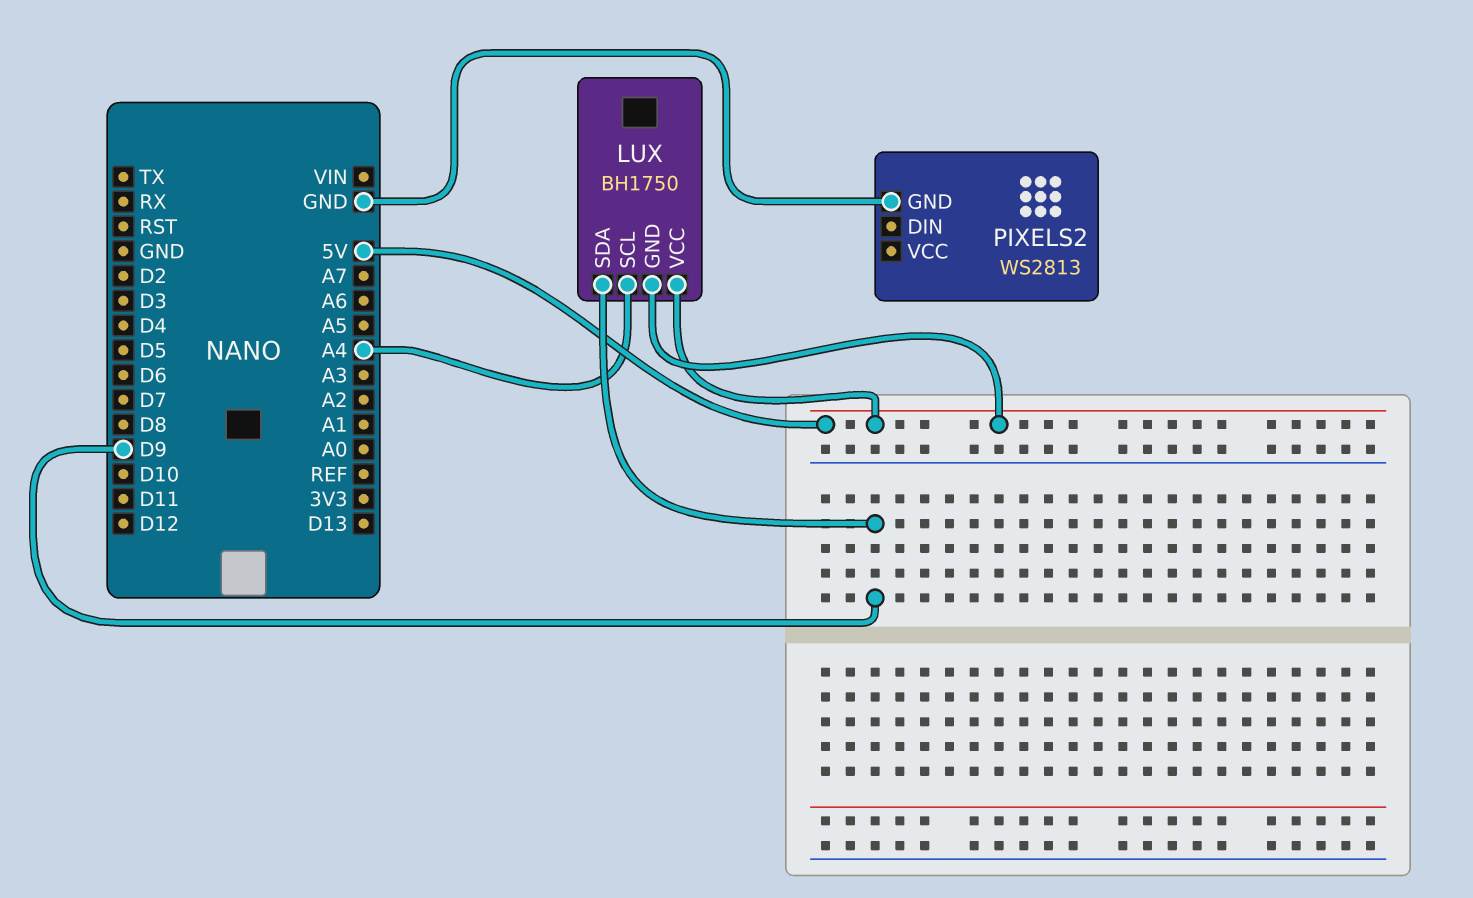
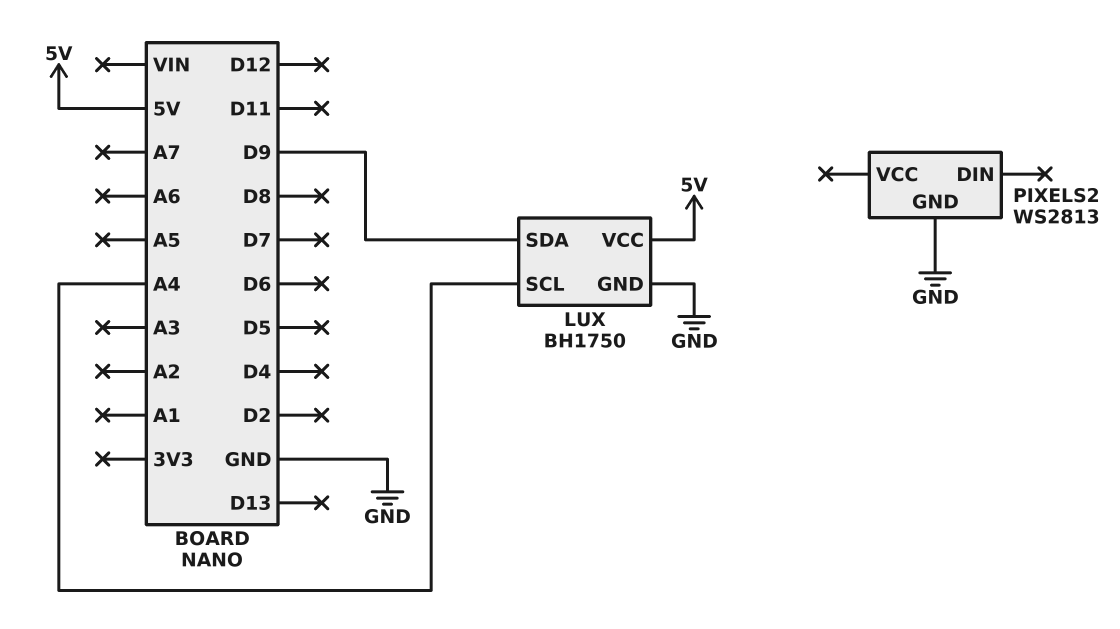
LUX pin GND: 5V -> GND

